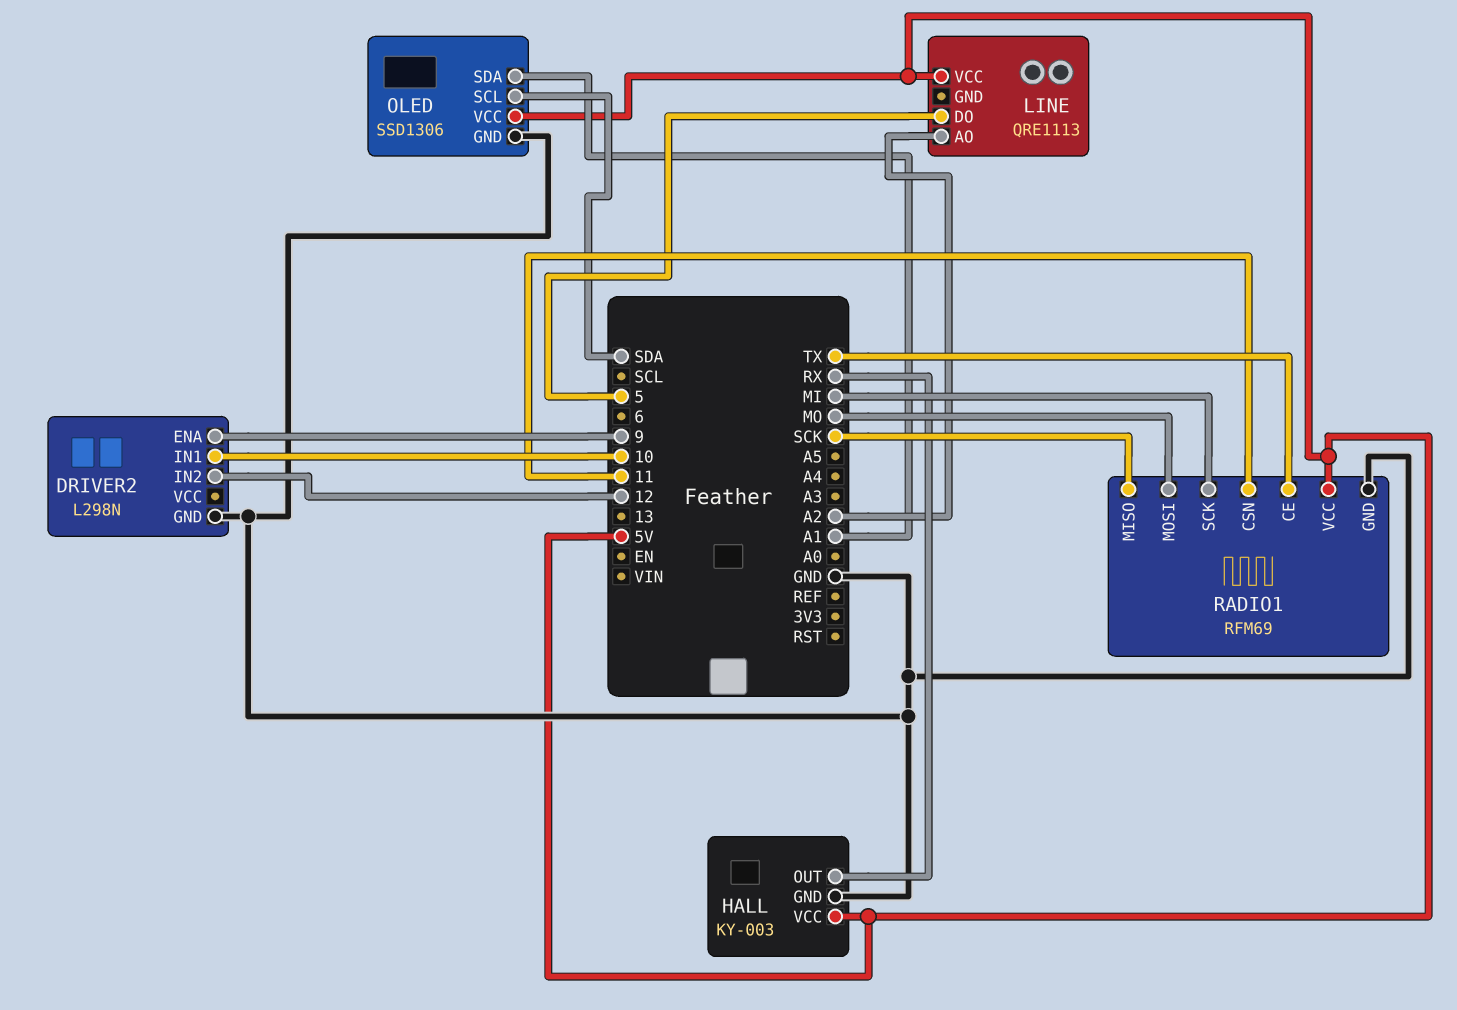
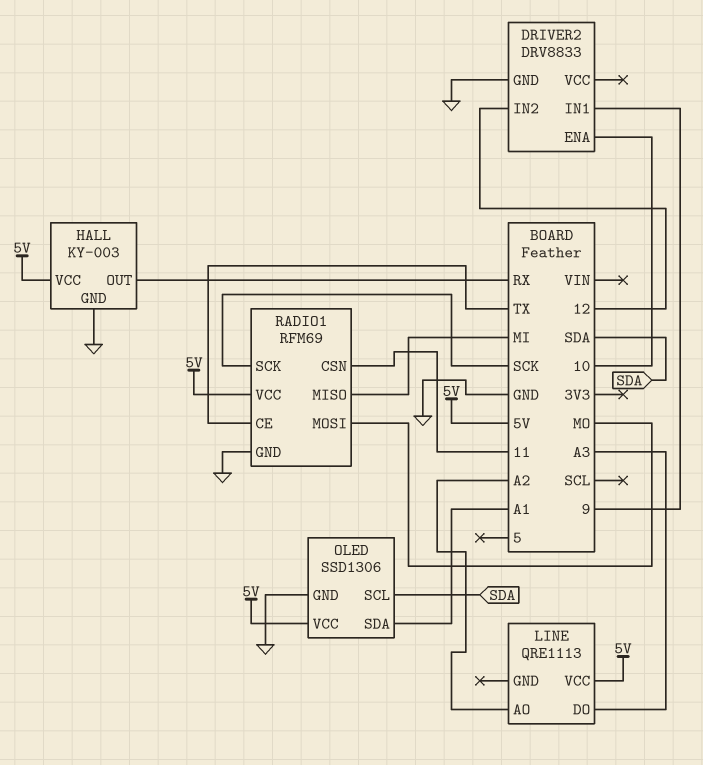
DRIVER2: L298N -> DRV8833
DRIVER2 pin ENA: 9 -> 10
DRIVER2 pin IN1: 10 -> 9
LINE pin DO: 5 -> A3
RADIO1 pin MISO: SCK -> MI
RADIO1 pin SCK: MI -> SCK

